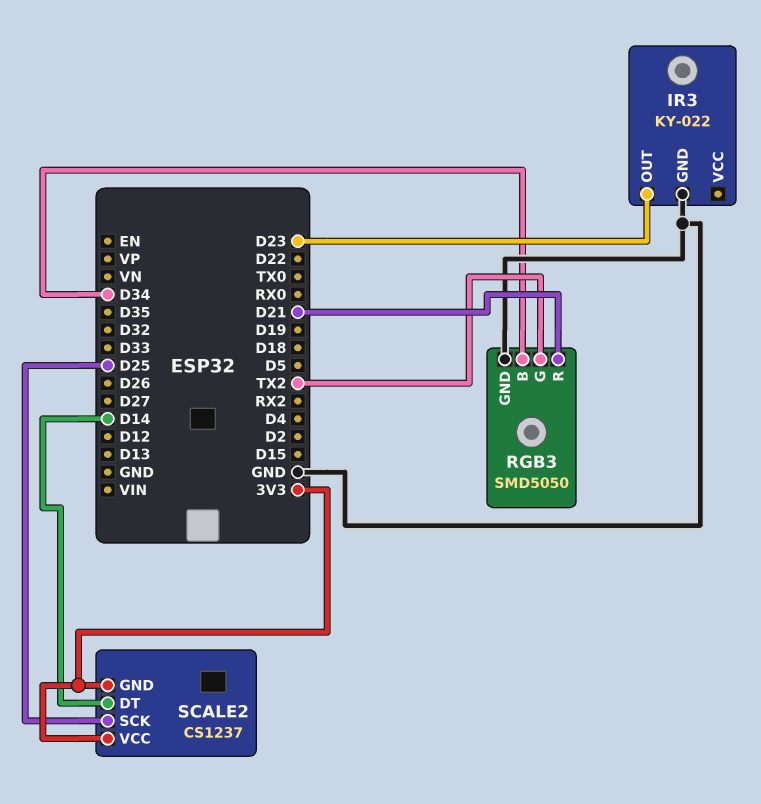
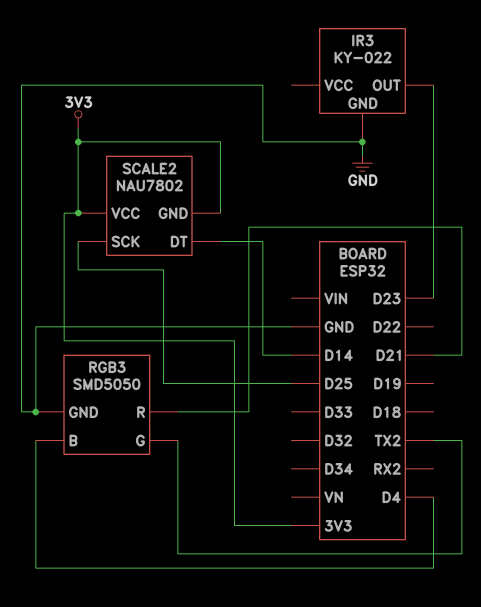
RGB3 pin B: D34 -> D4
SCALE2: CS1237 -> NAU7802

